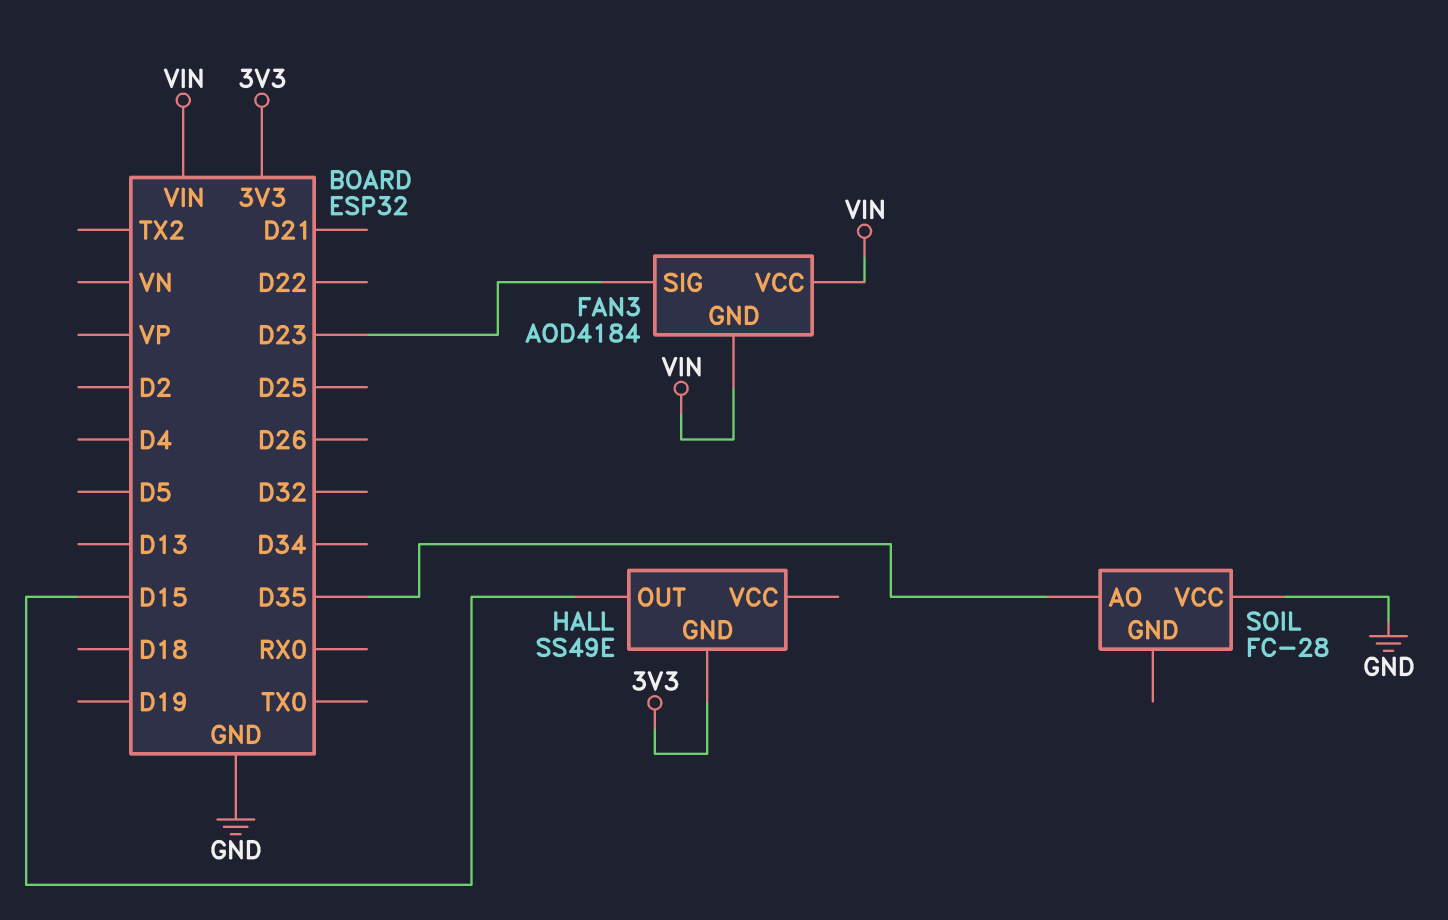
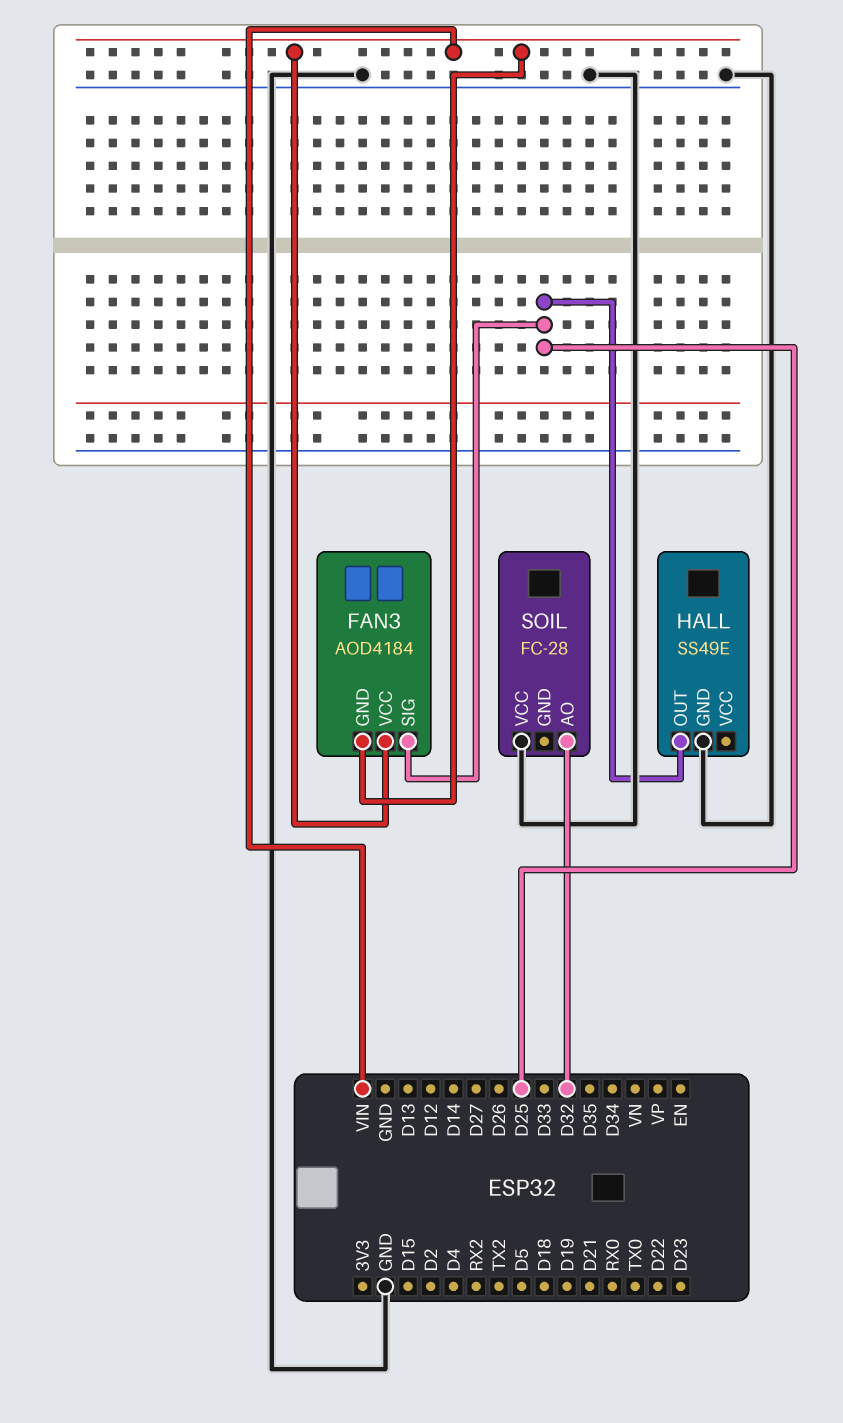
FAN3 pin SIG: D23 -> D25
HALL pin GND: 3V3 -> GND
HALL pin OUT: D15 -> D25
SOIL pin AO: D35 -> D32

